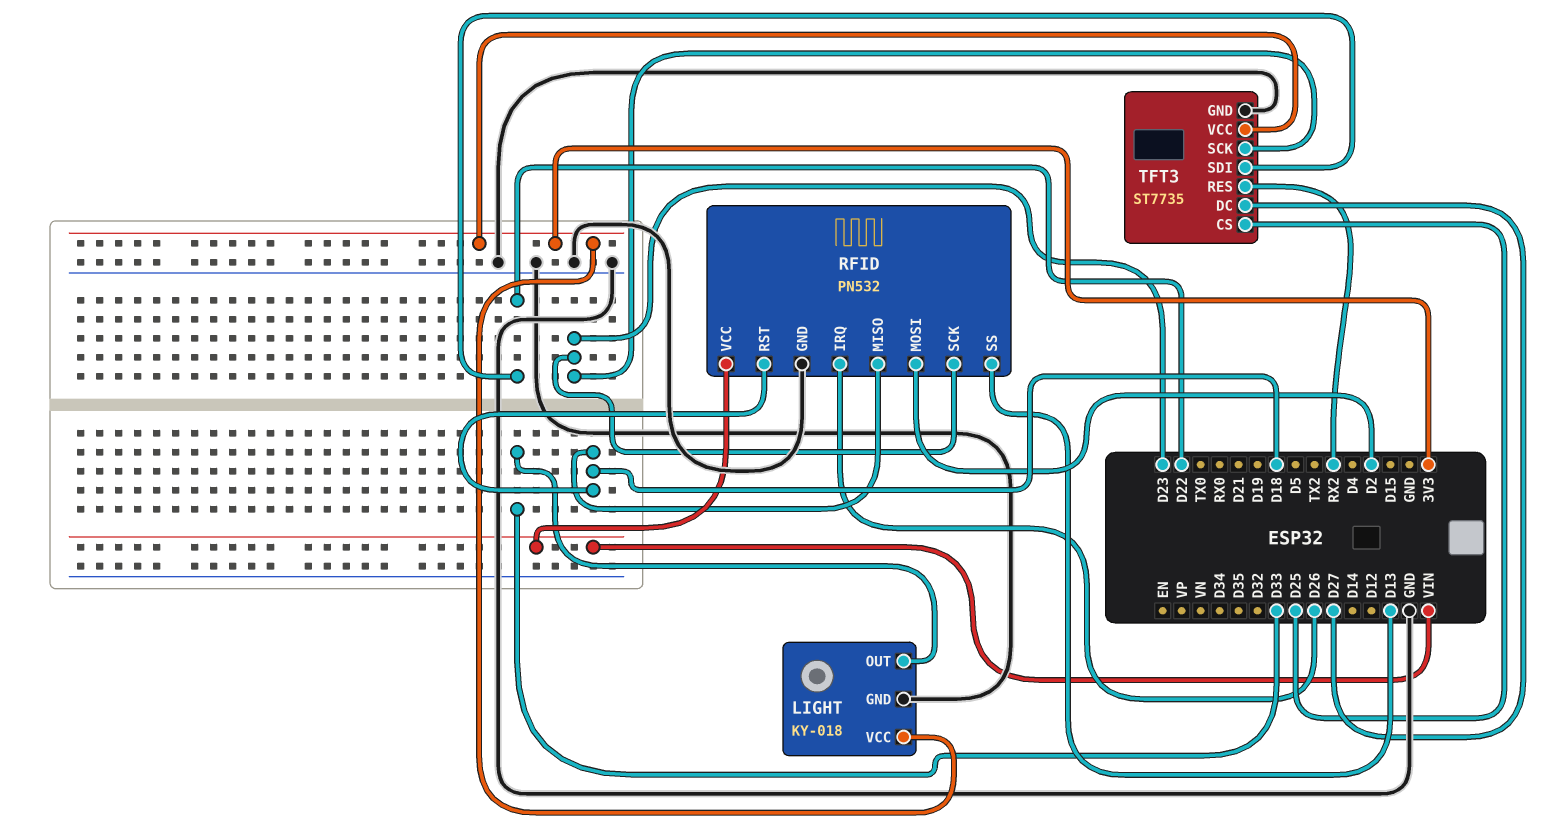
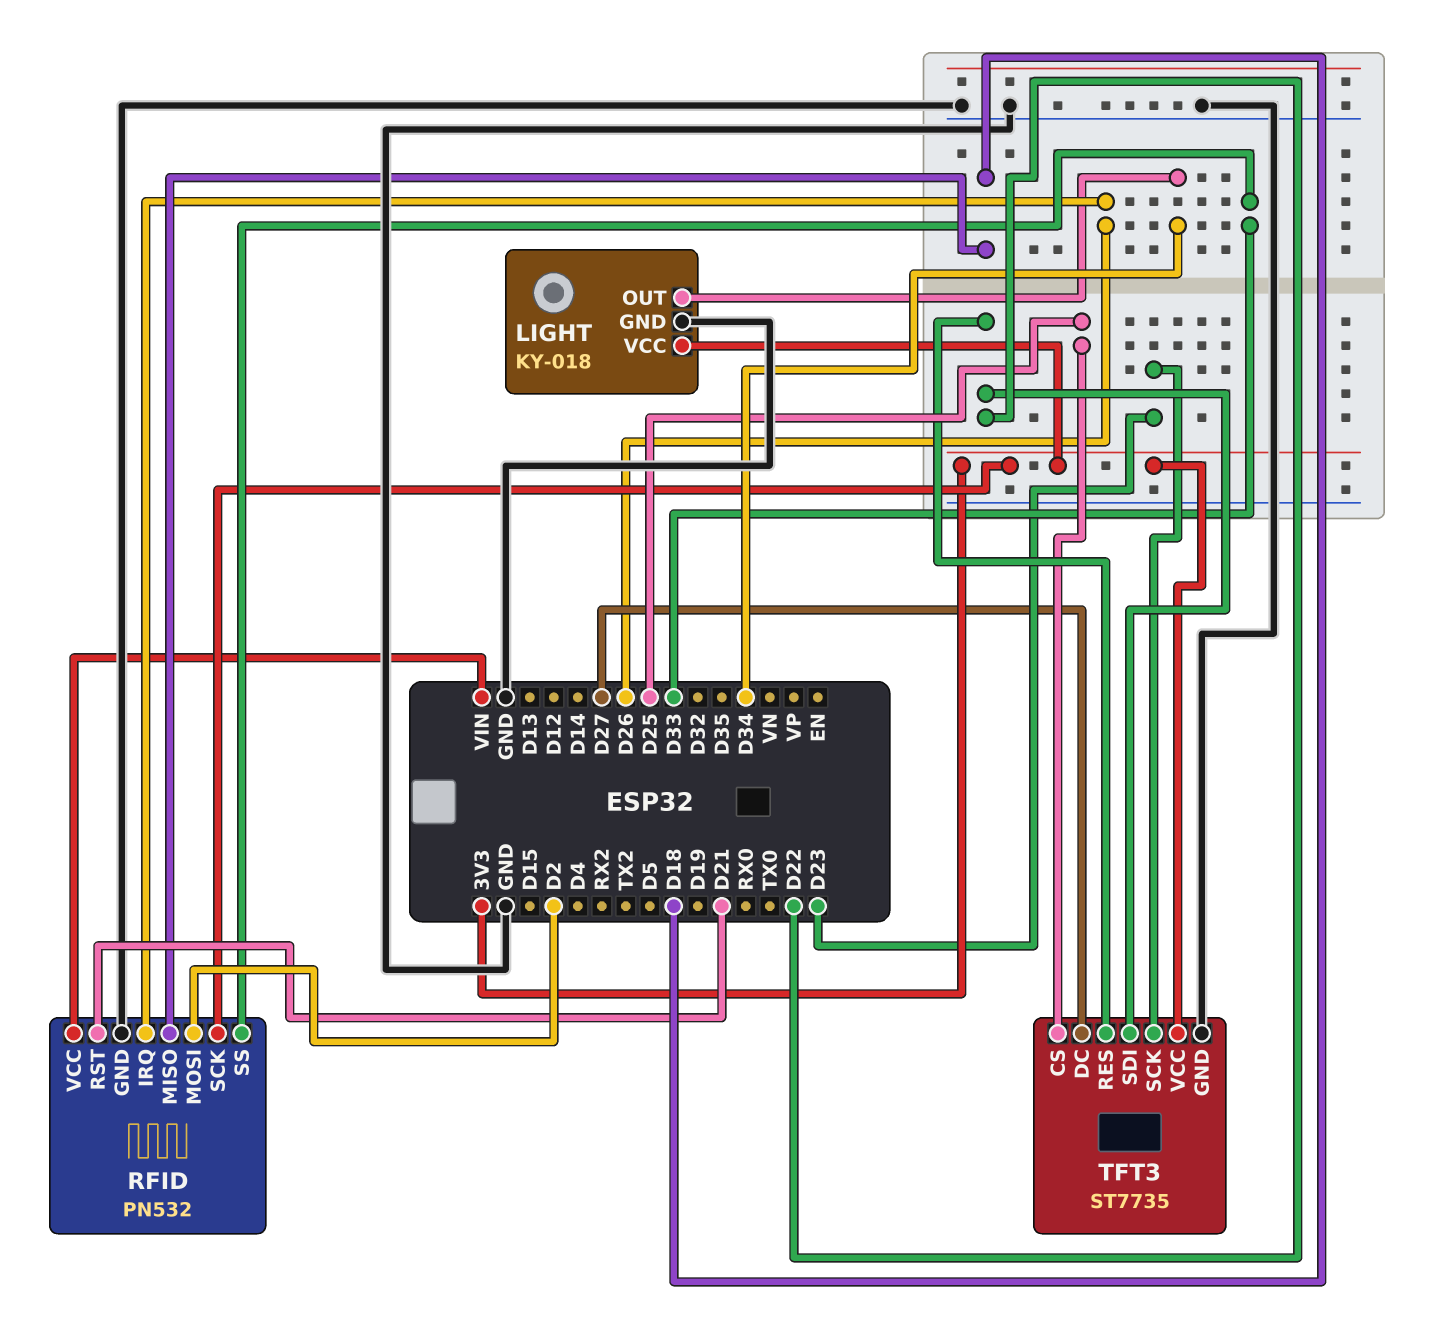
LIGHT pin OUT: D33 -> D34
RFID pin RST: D18 -> D21
RFID pin SCK: D23 -> 3V3
RFID pin SS: D13 -> D33
TFT3 pin RES: RX2 -> D22

